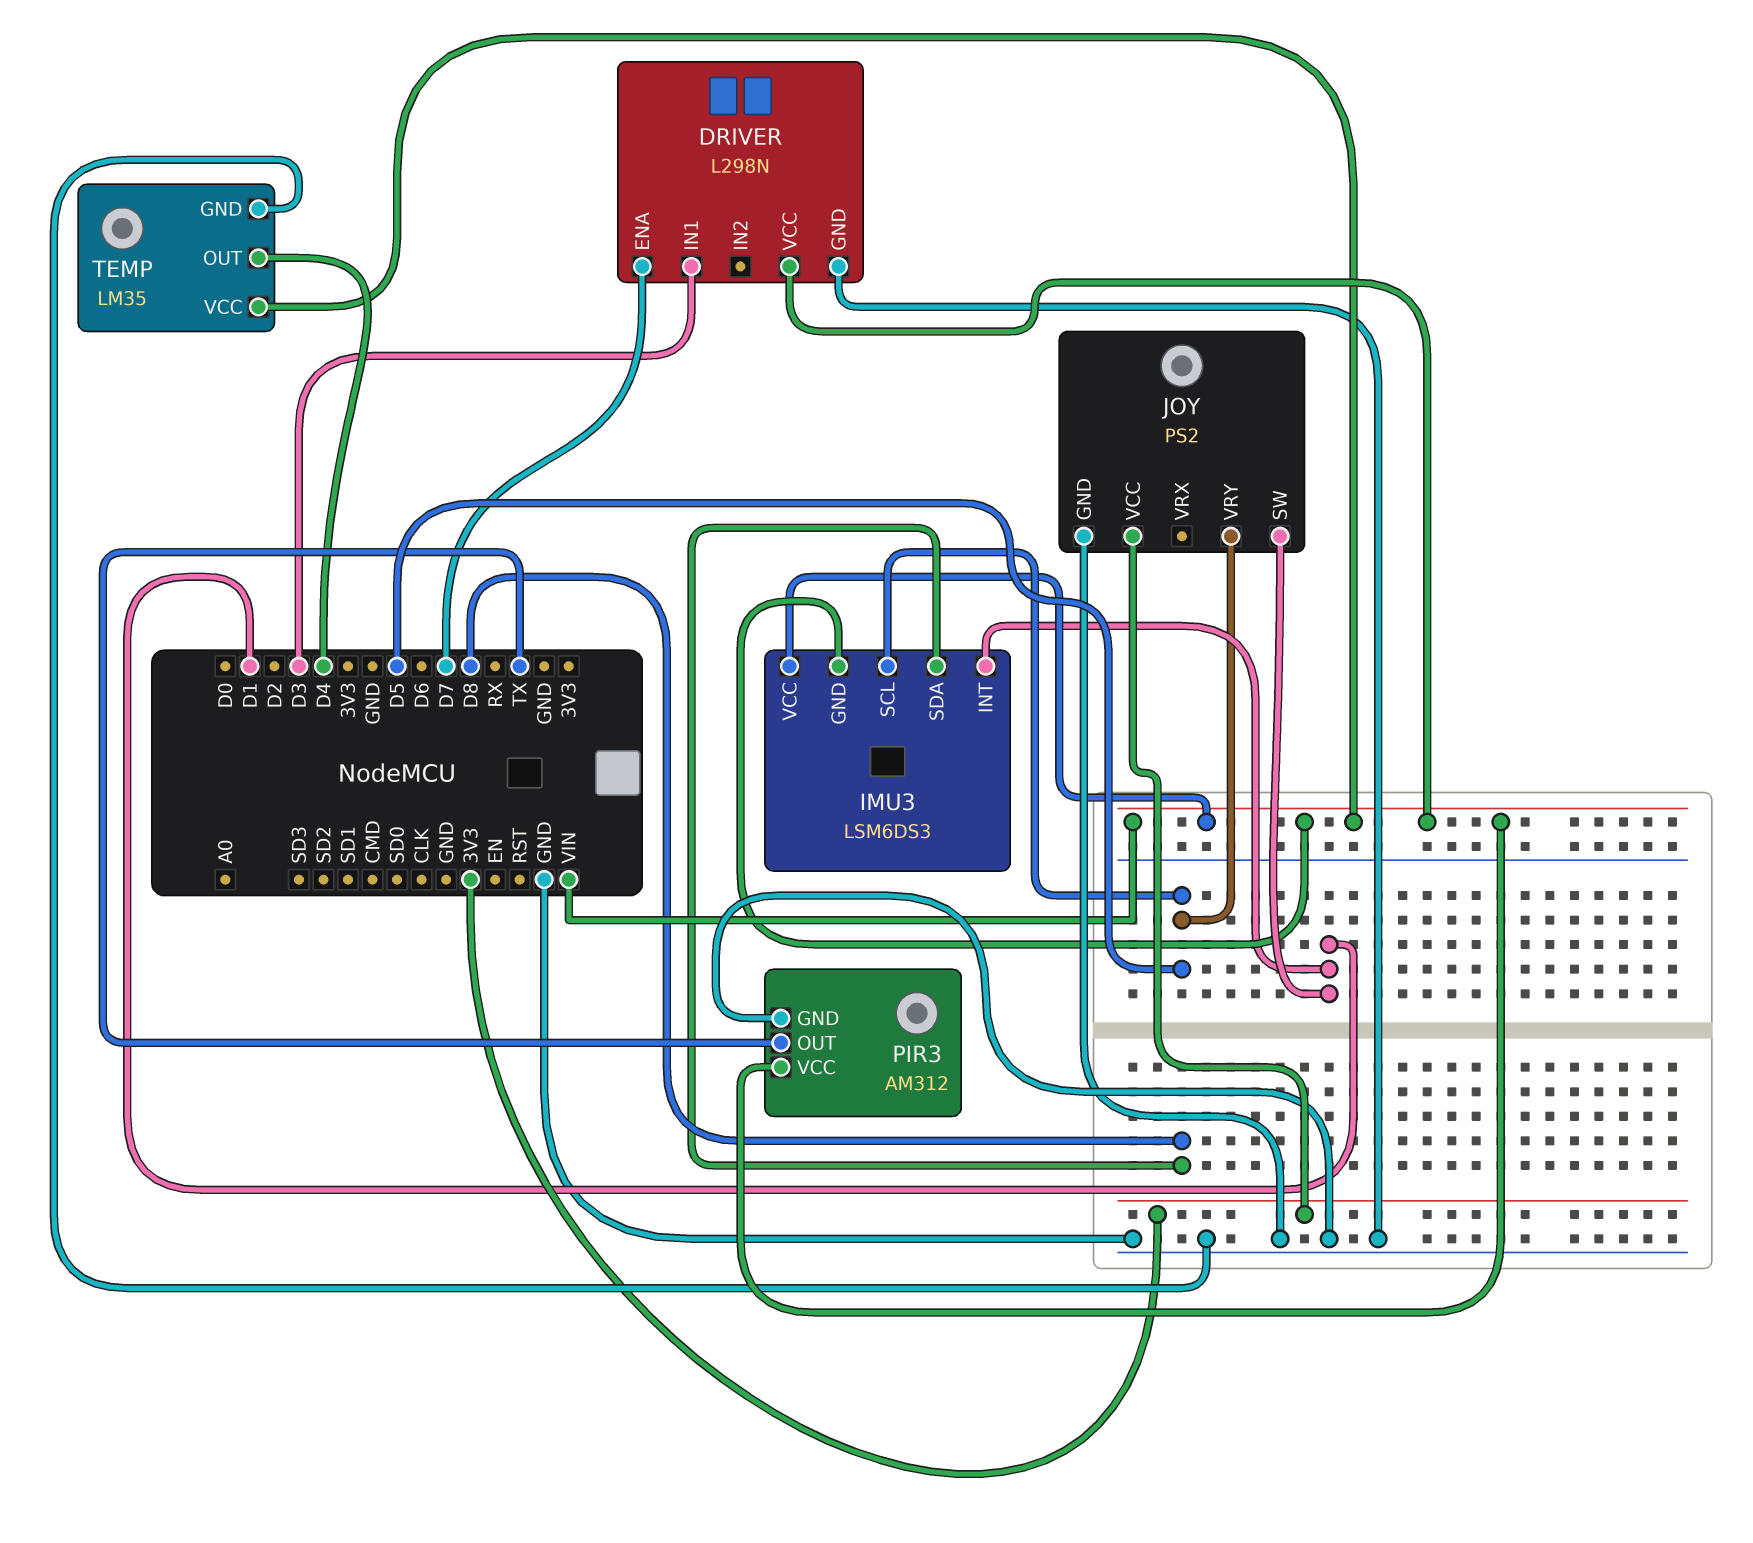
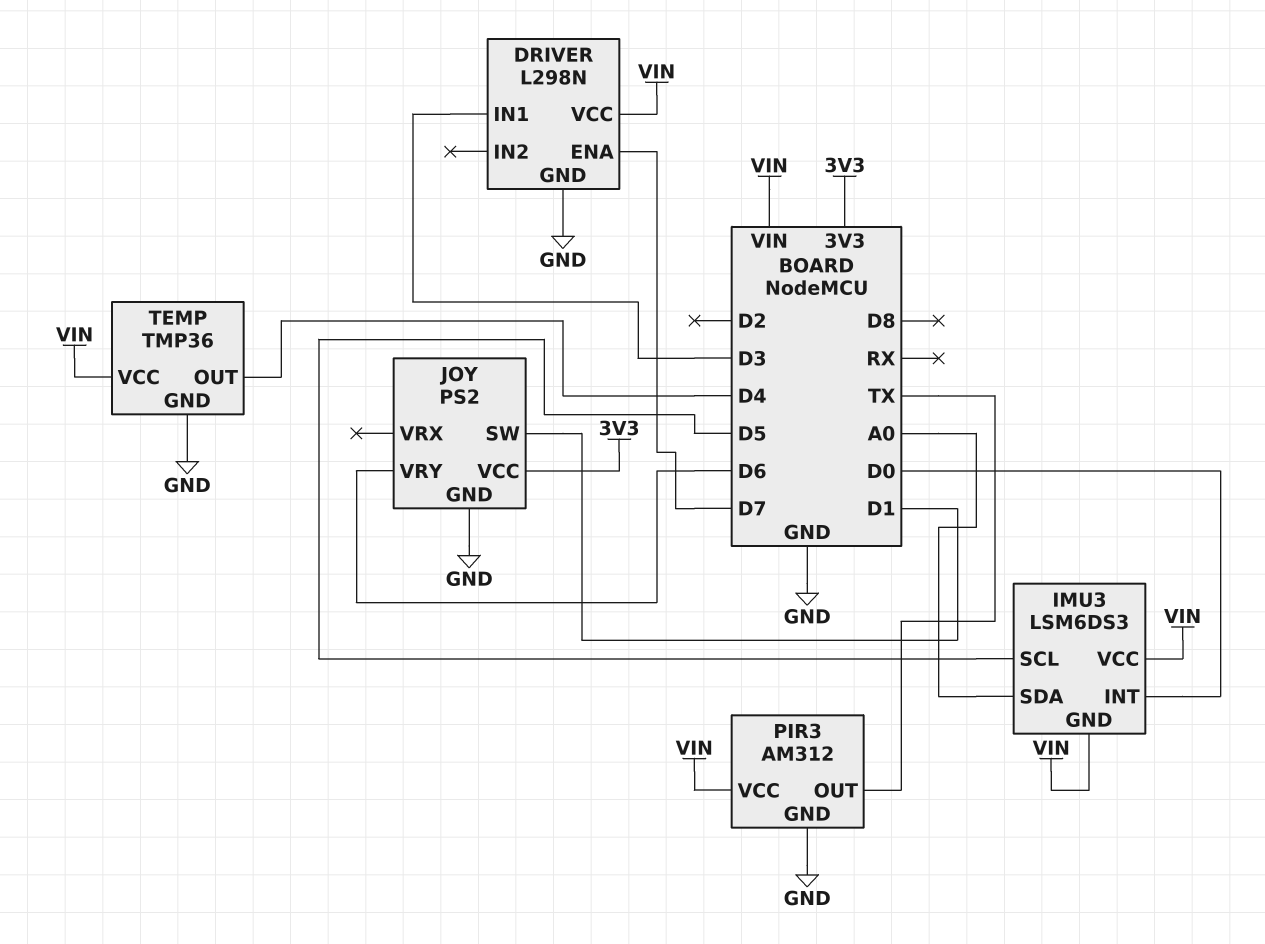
IMU3 pin INT: D1 -> D0
IMU3 pin SDA: D8 -> A0
JOY pin VRY: D5 -> D6
TEMP: LM35 -> TMP36

